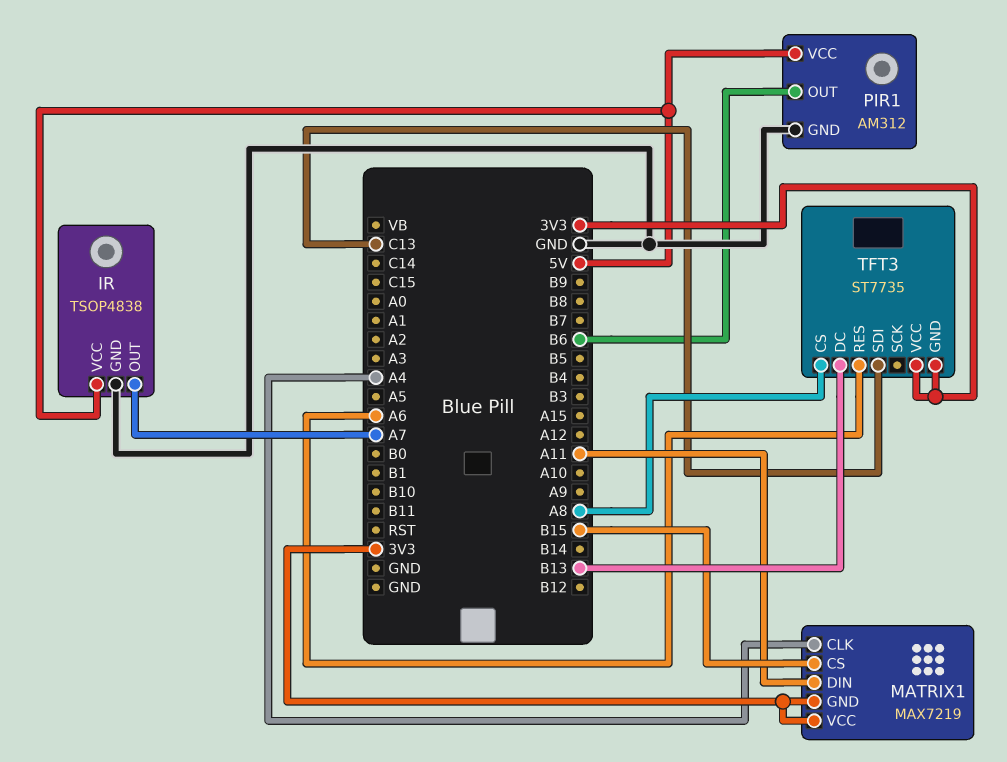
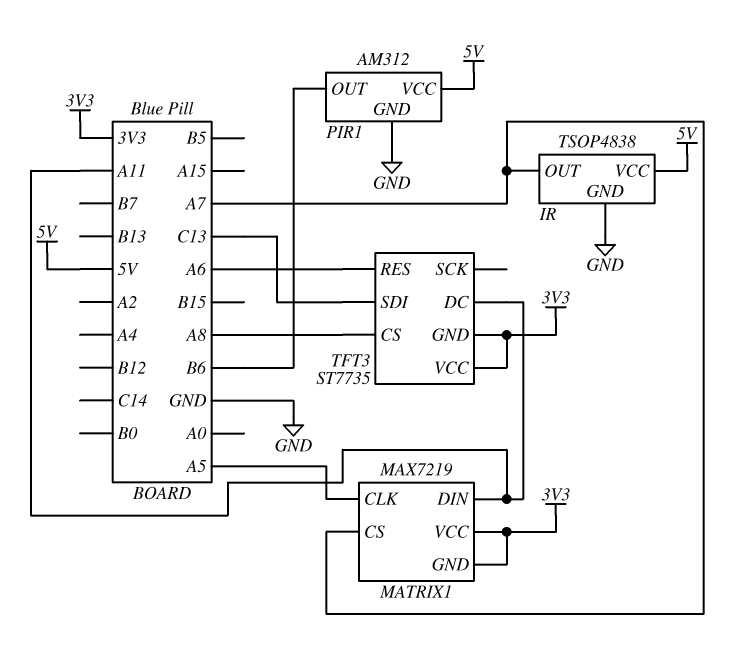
MATRIX1 pin CLK: A4 -> A5
MATRIX1 pin CS: B15 -> A7
TFT3 pin DC: B13 -> A11

